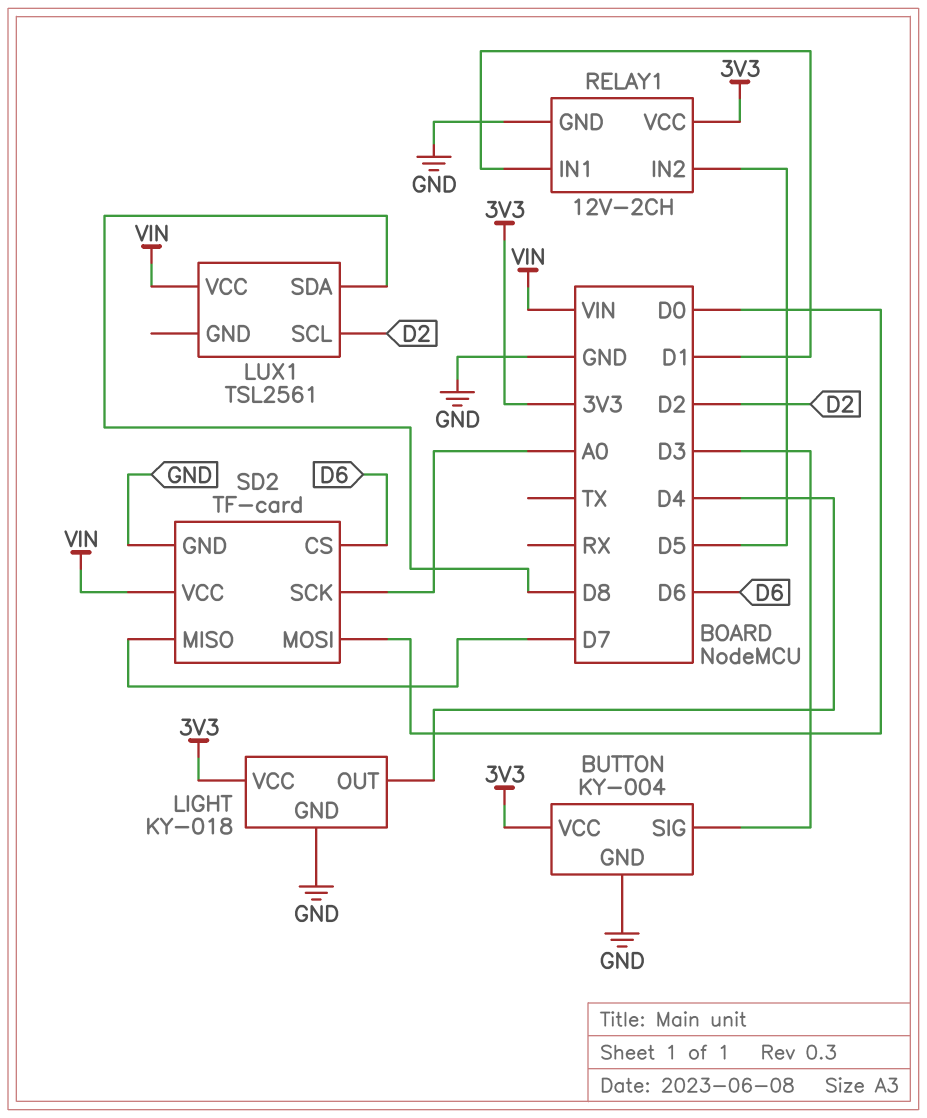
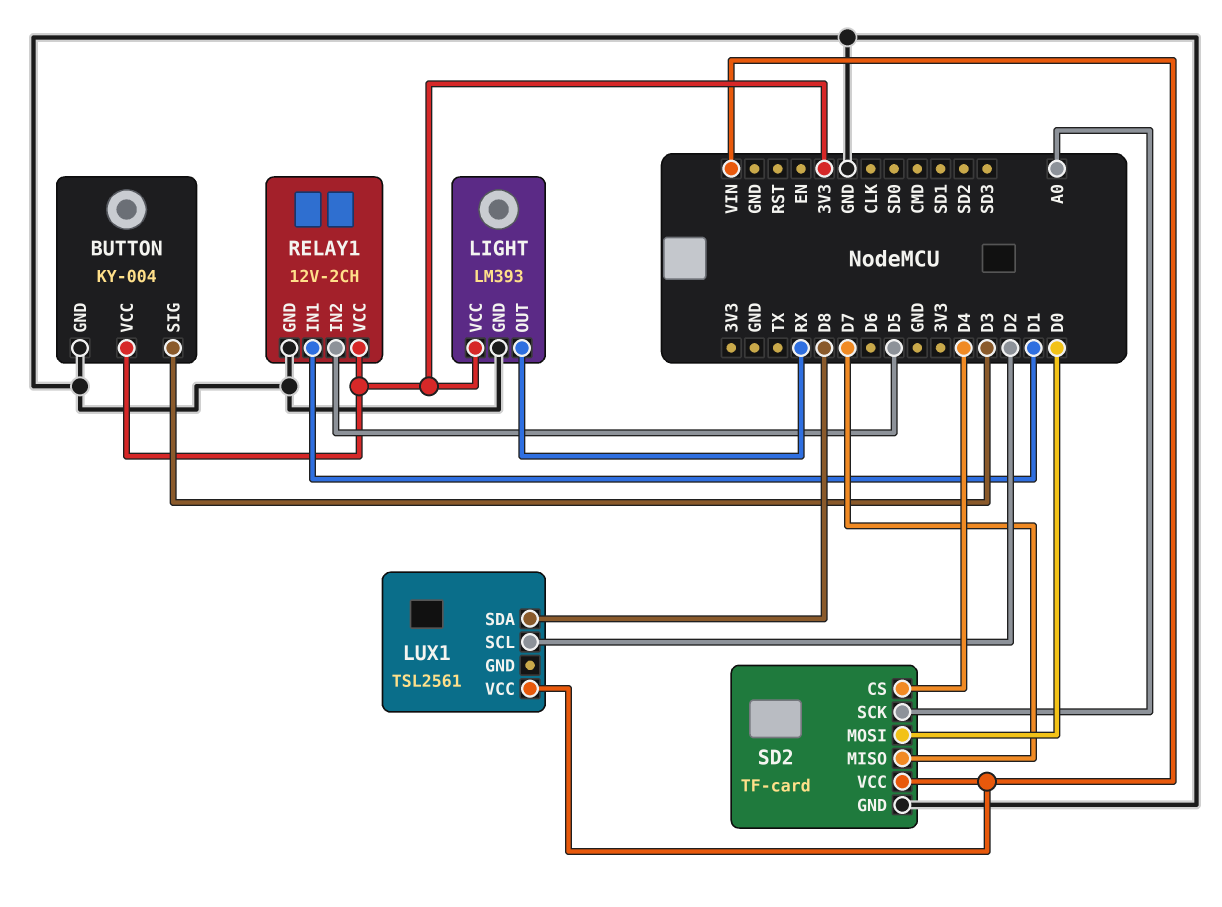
LIGHT: KY-018 -> LM393
LIGHT pin OUT: D4 -> RX
SD2 pin CS: D6 -> D4

